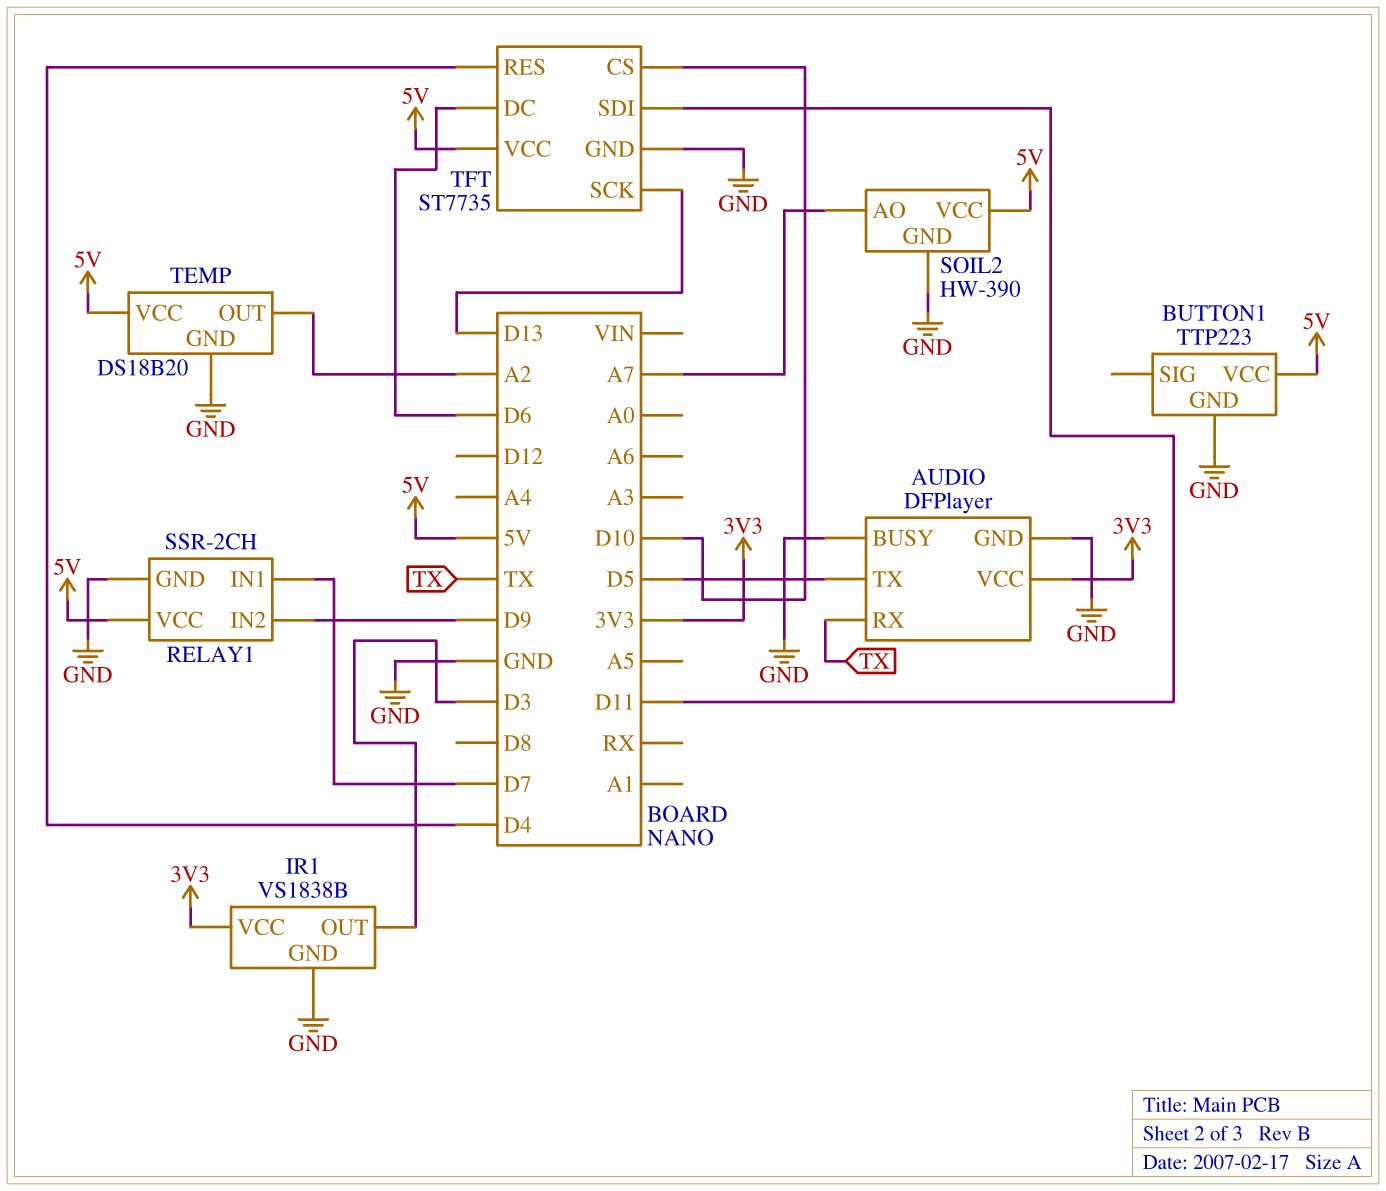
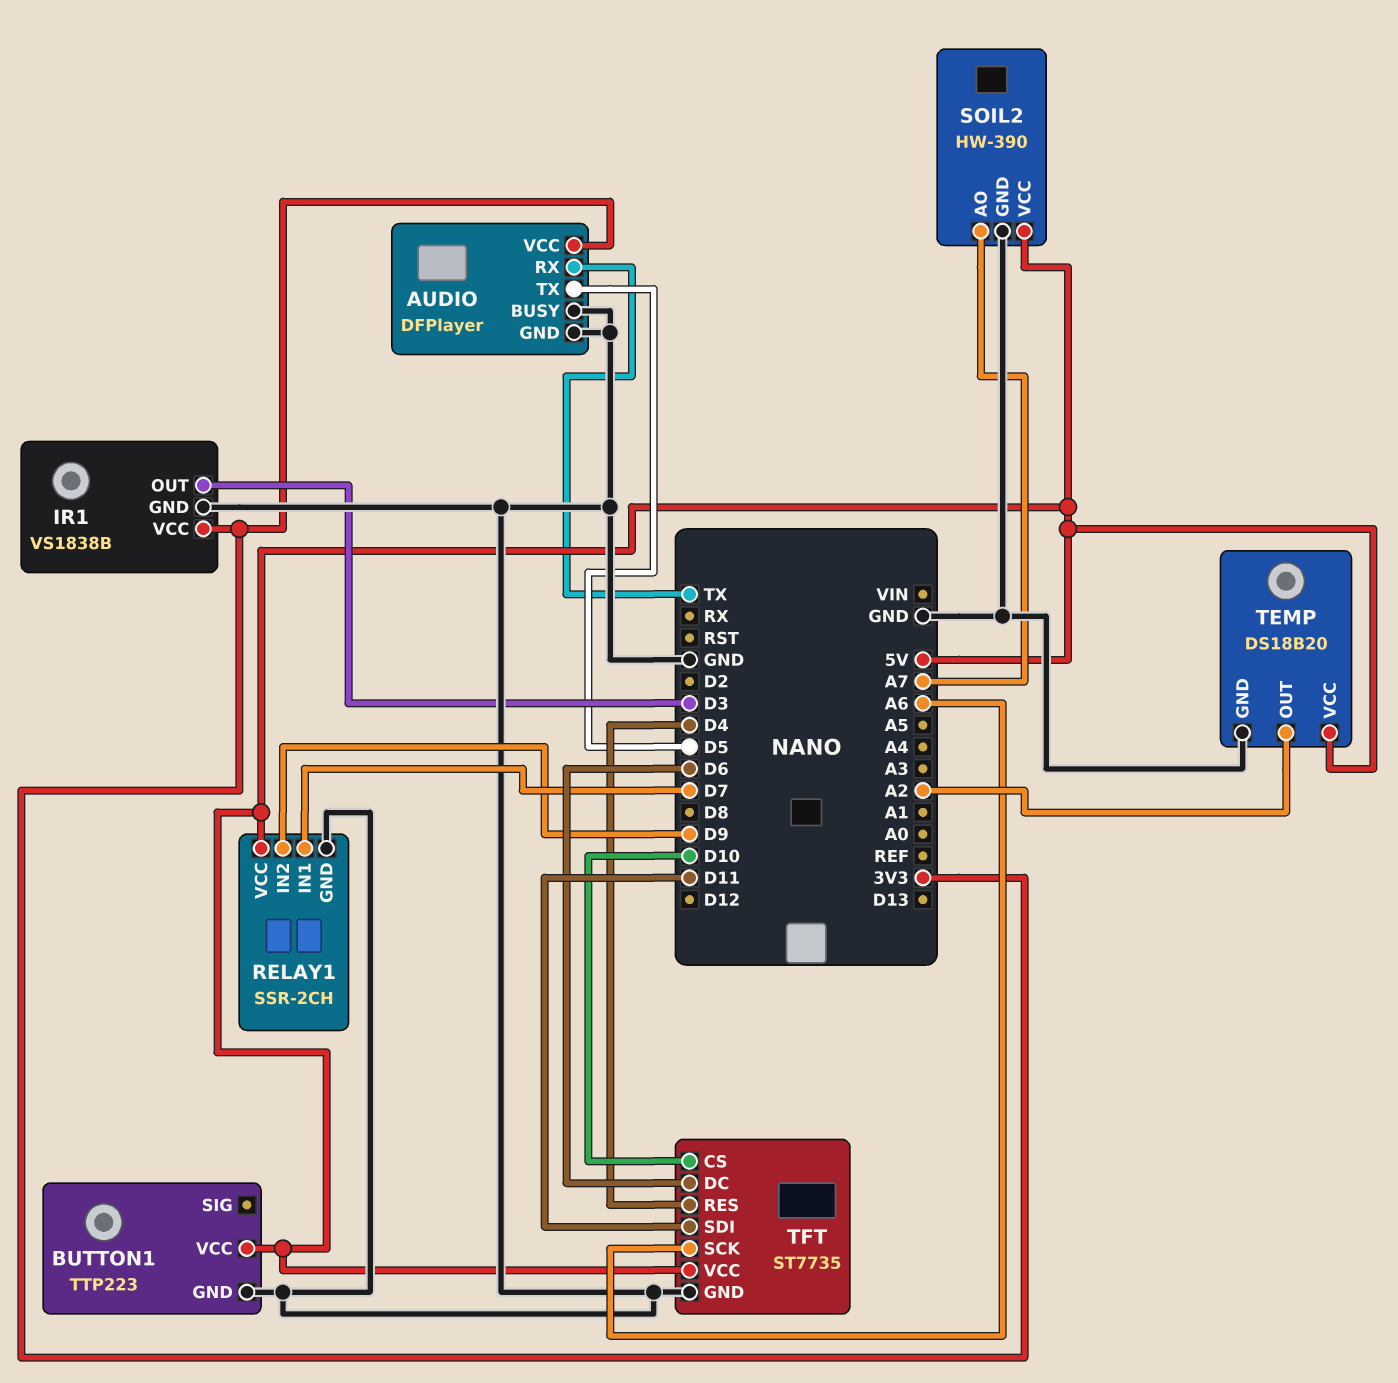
TFT pin SCK: D13 -> A6

